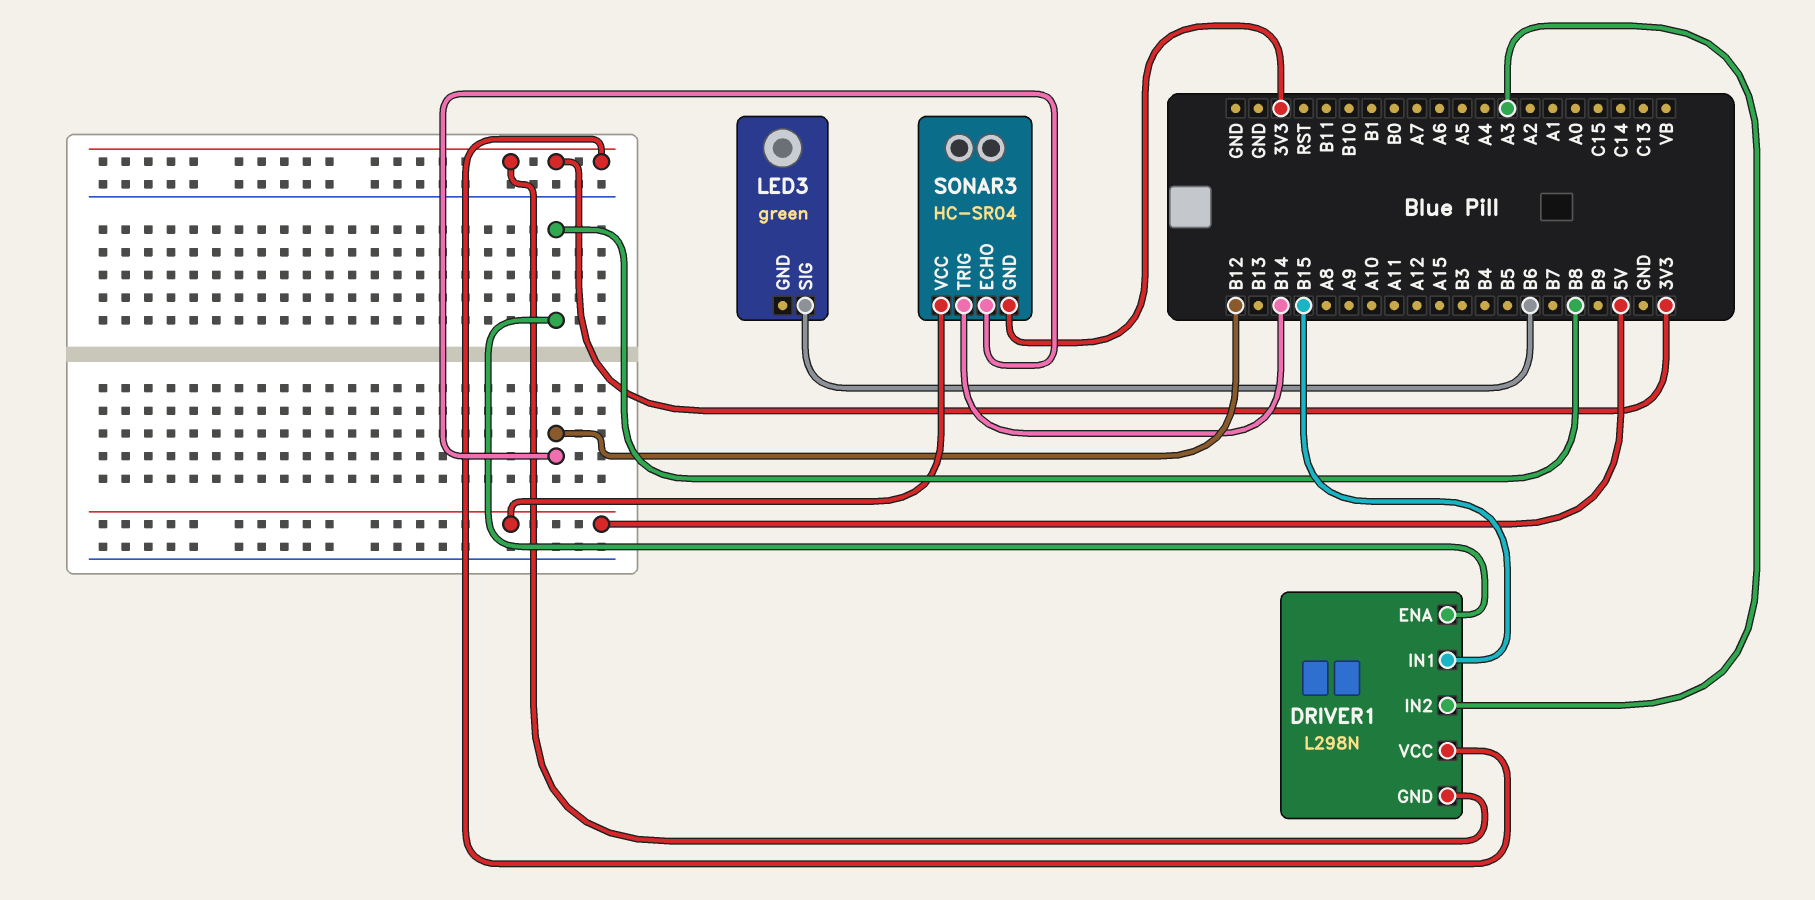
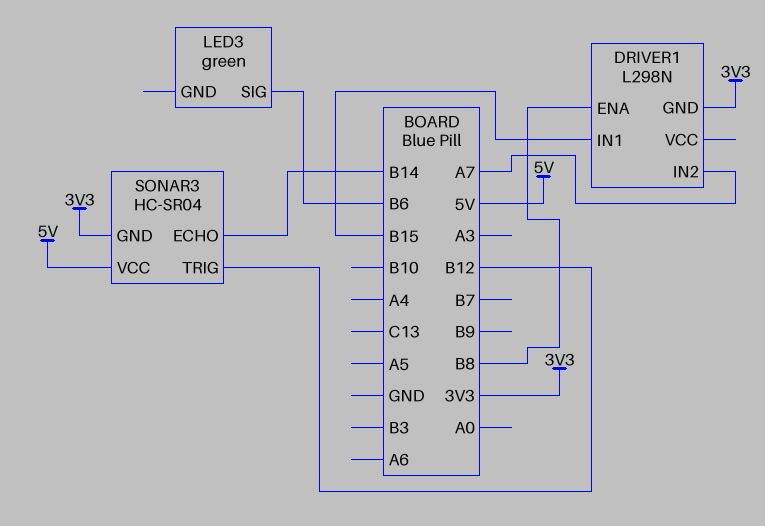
DRIVER1 pin IN2: A3 -> A7
DRIVER1 pin VCC: 3V3 -> none
SONAR3 pin ECHO: B12 -> B14
SONAR3 pin TRIG: B14 -> B12

